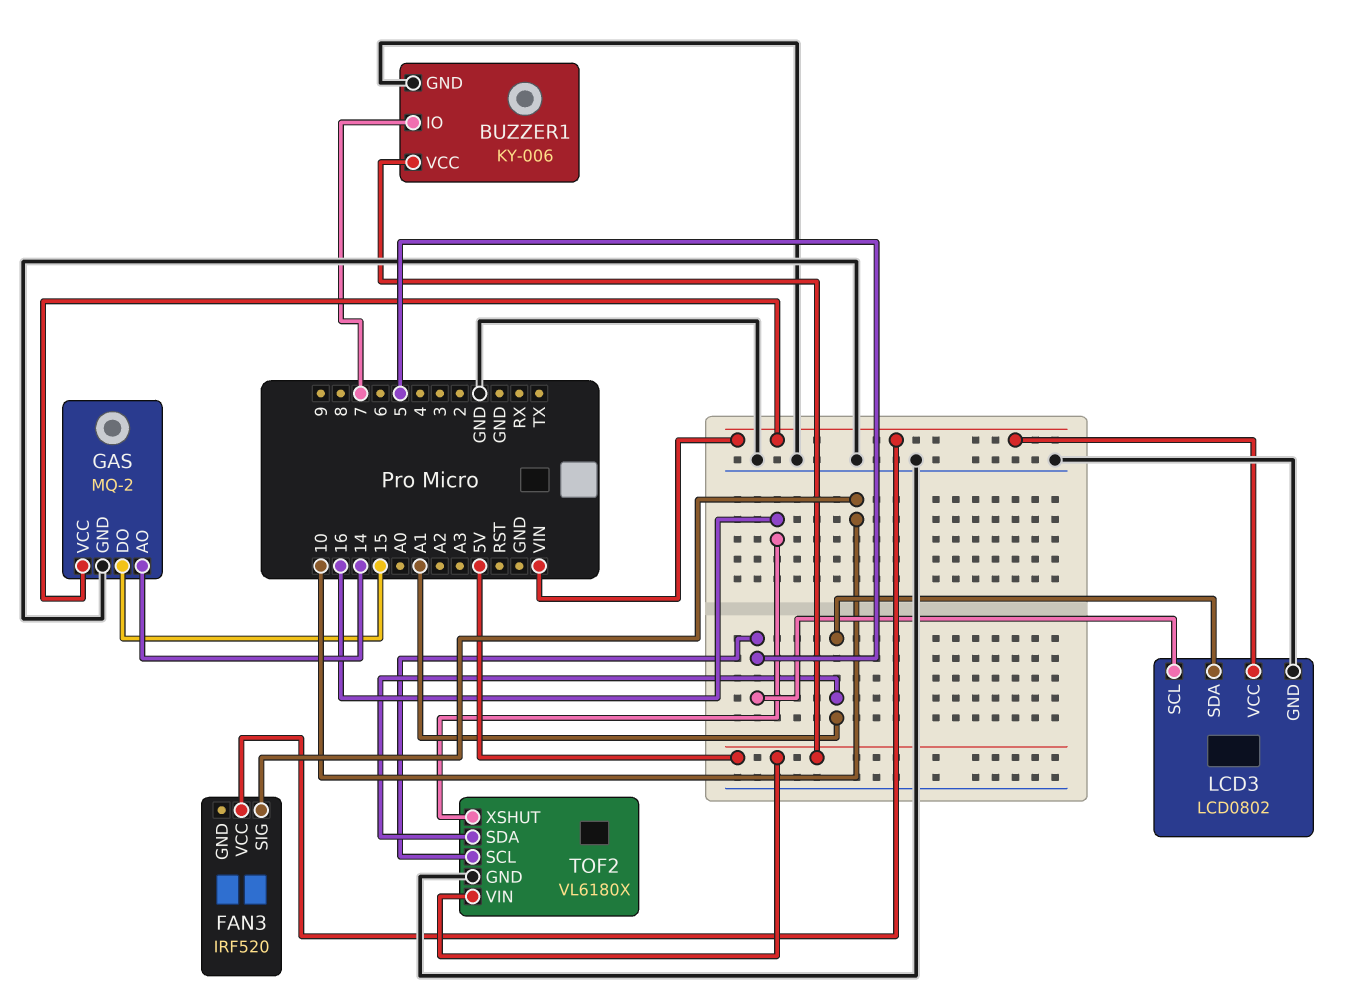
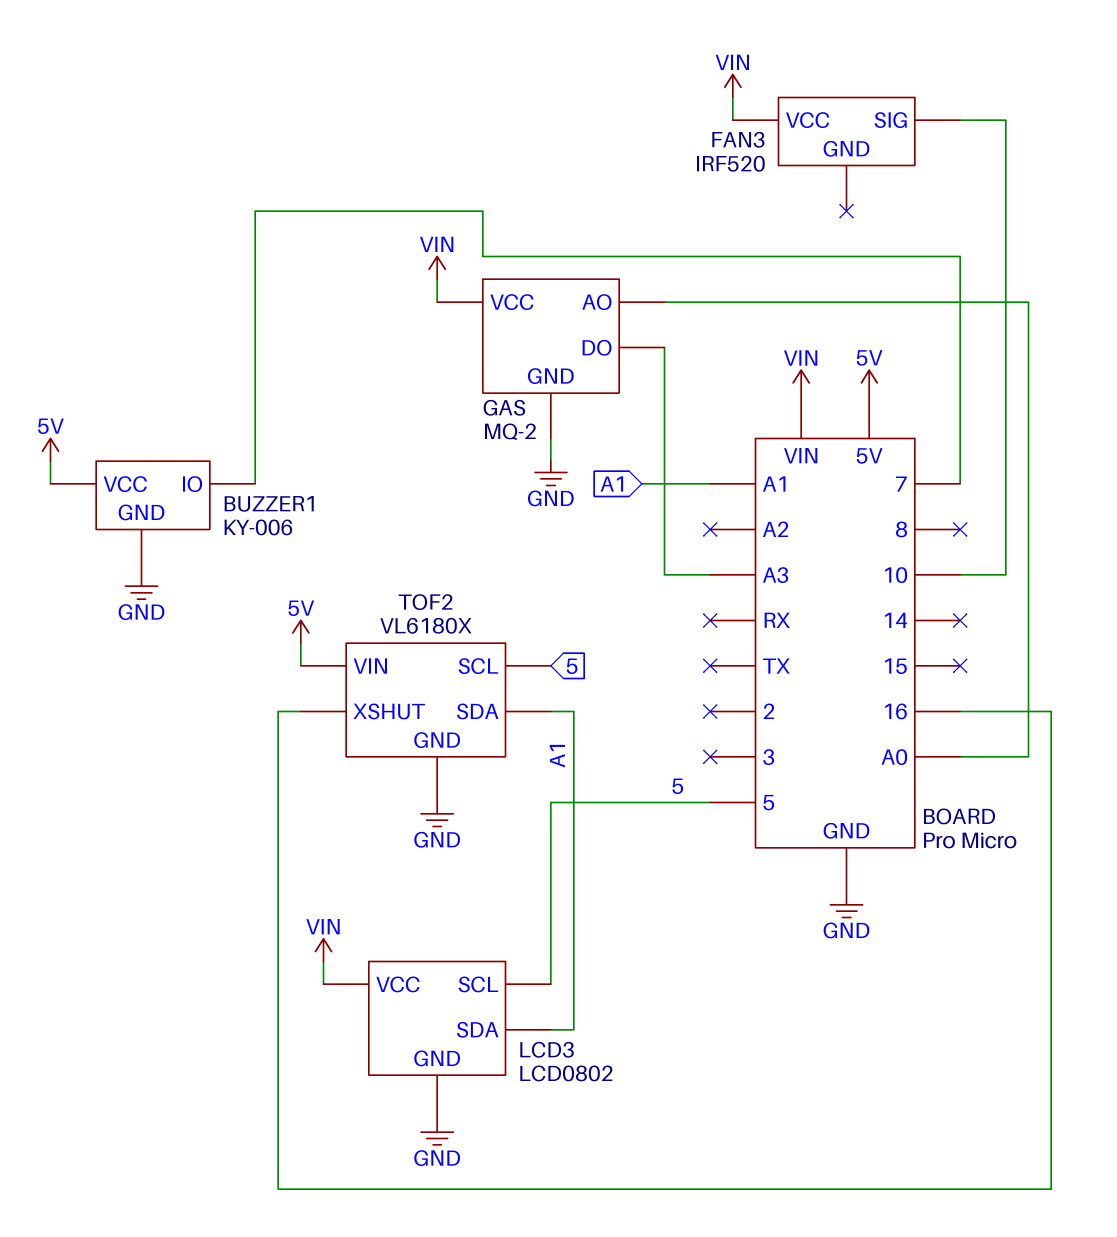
GAS pin AO: 14 -> A0
GAS pin DO: 15 -> A3

